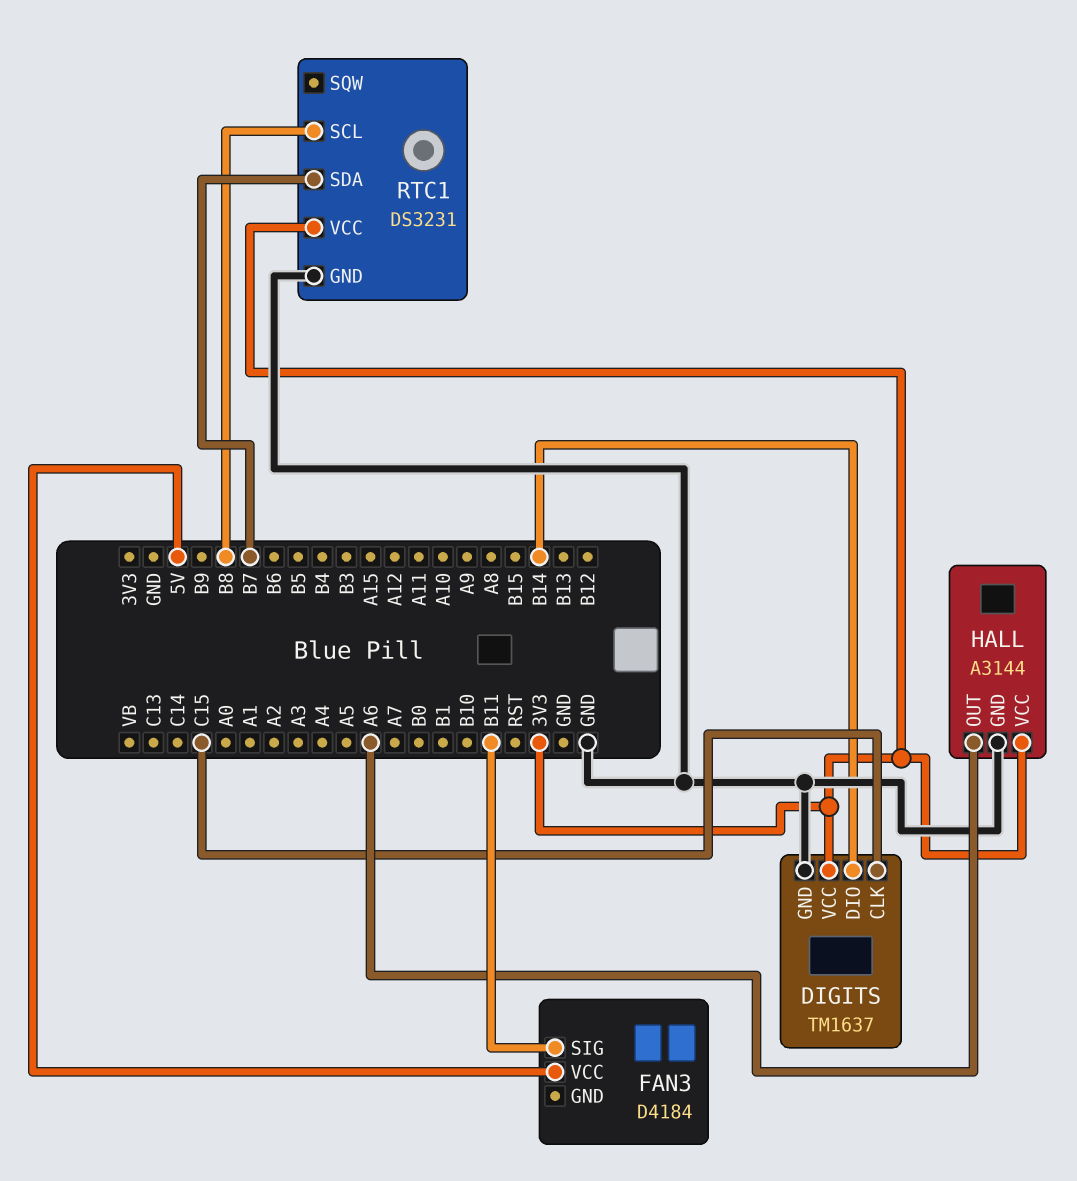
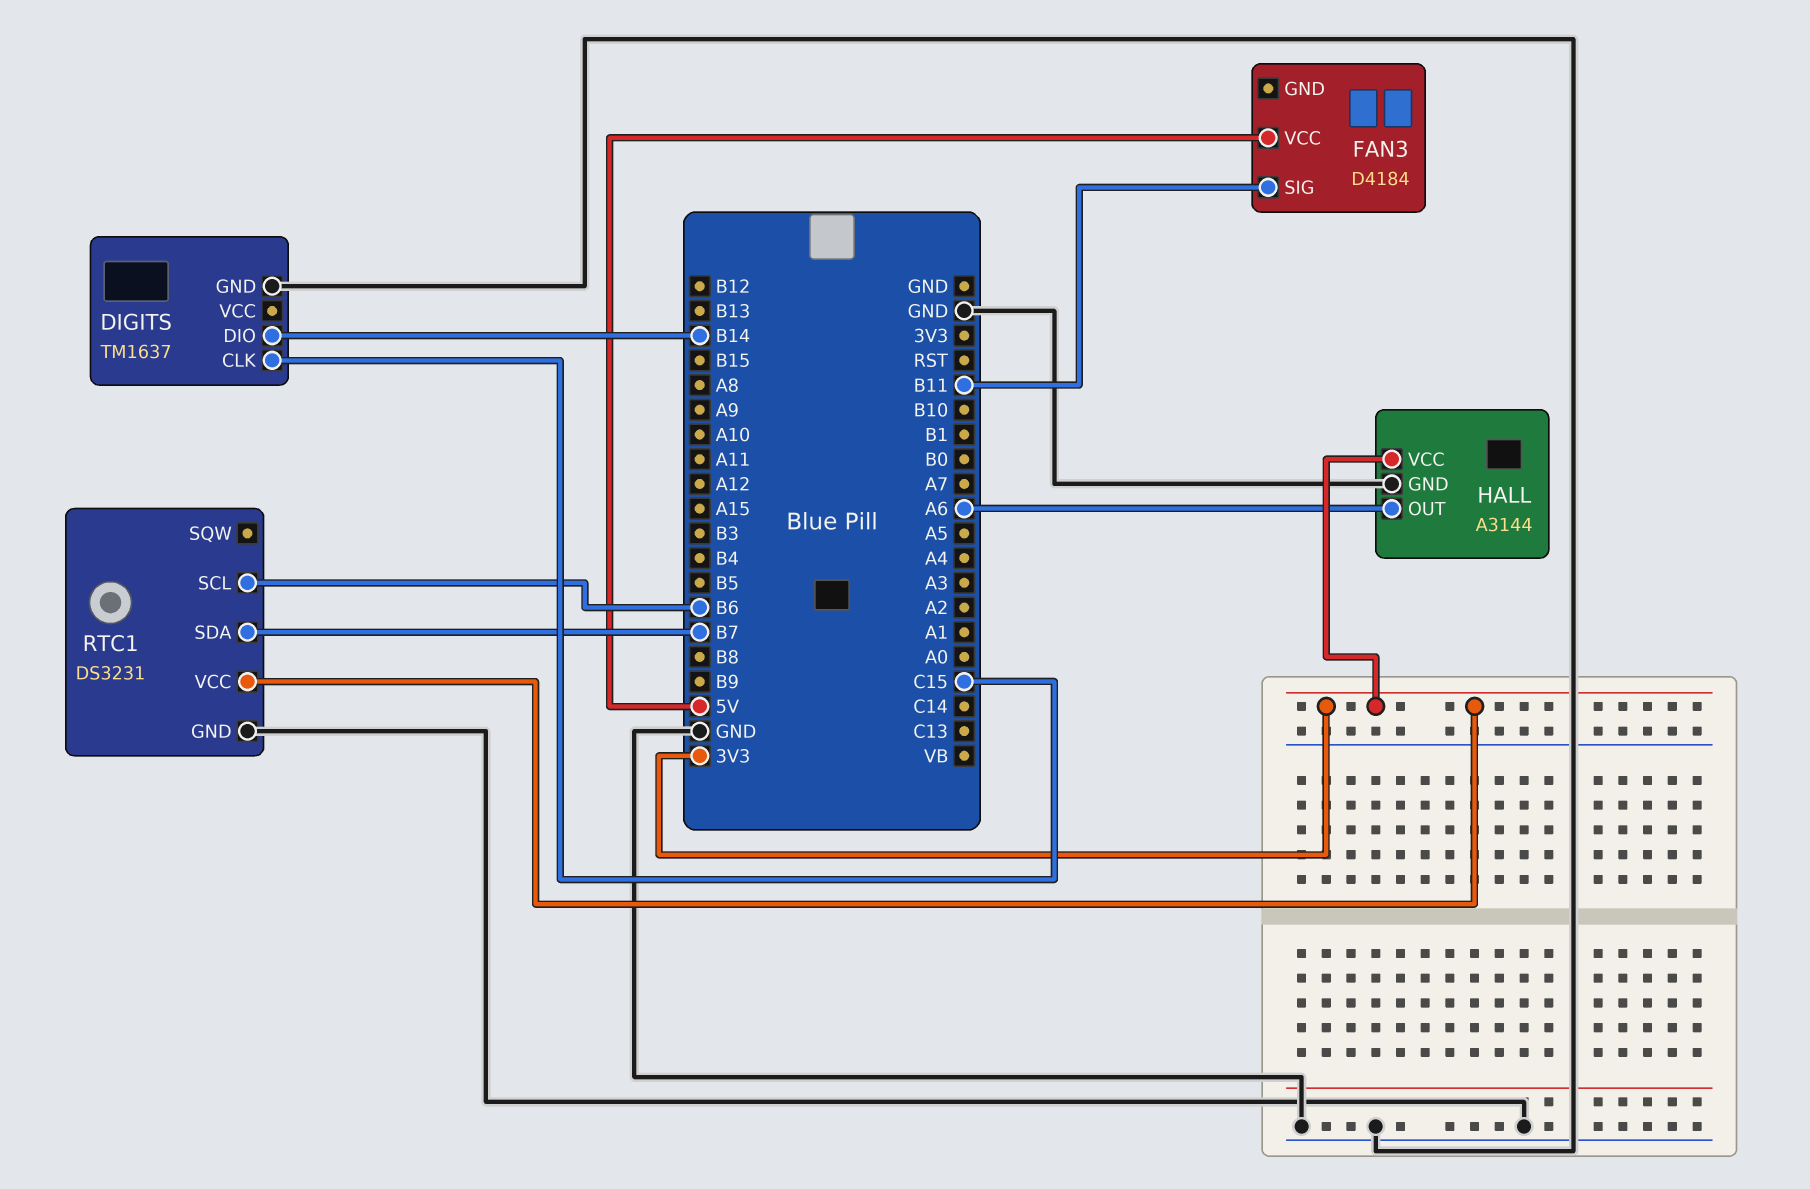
DIGITS pin VCC: 3V3 -> none
RTC1 pin SCL: B8 -> B6

